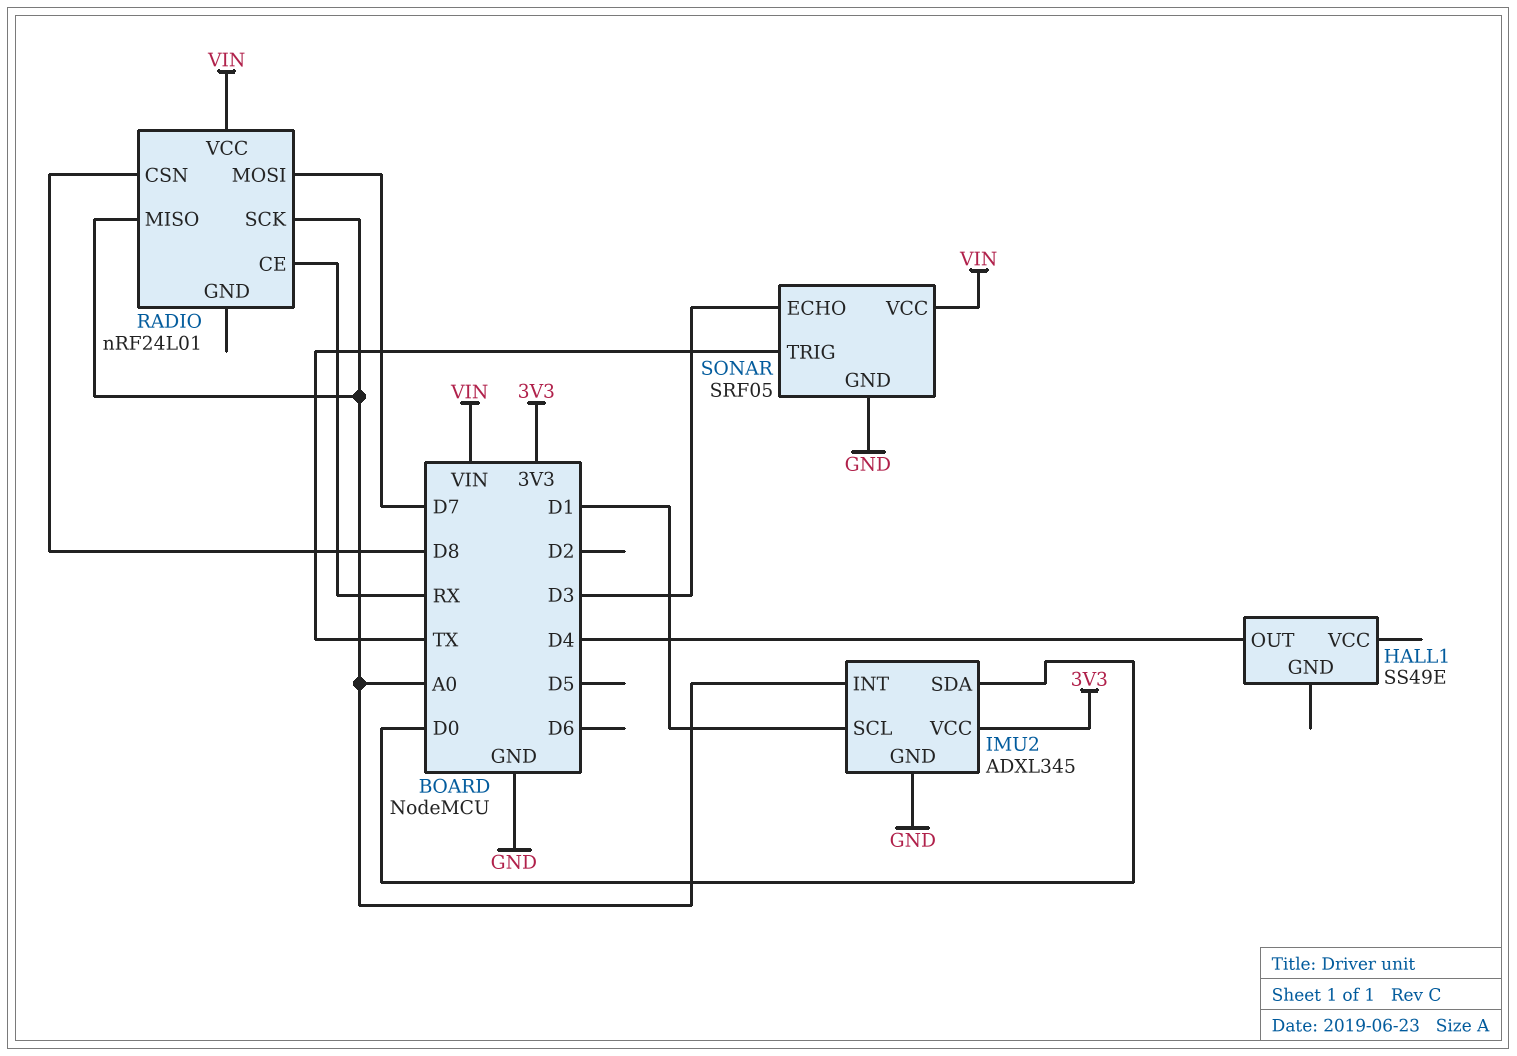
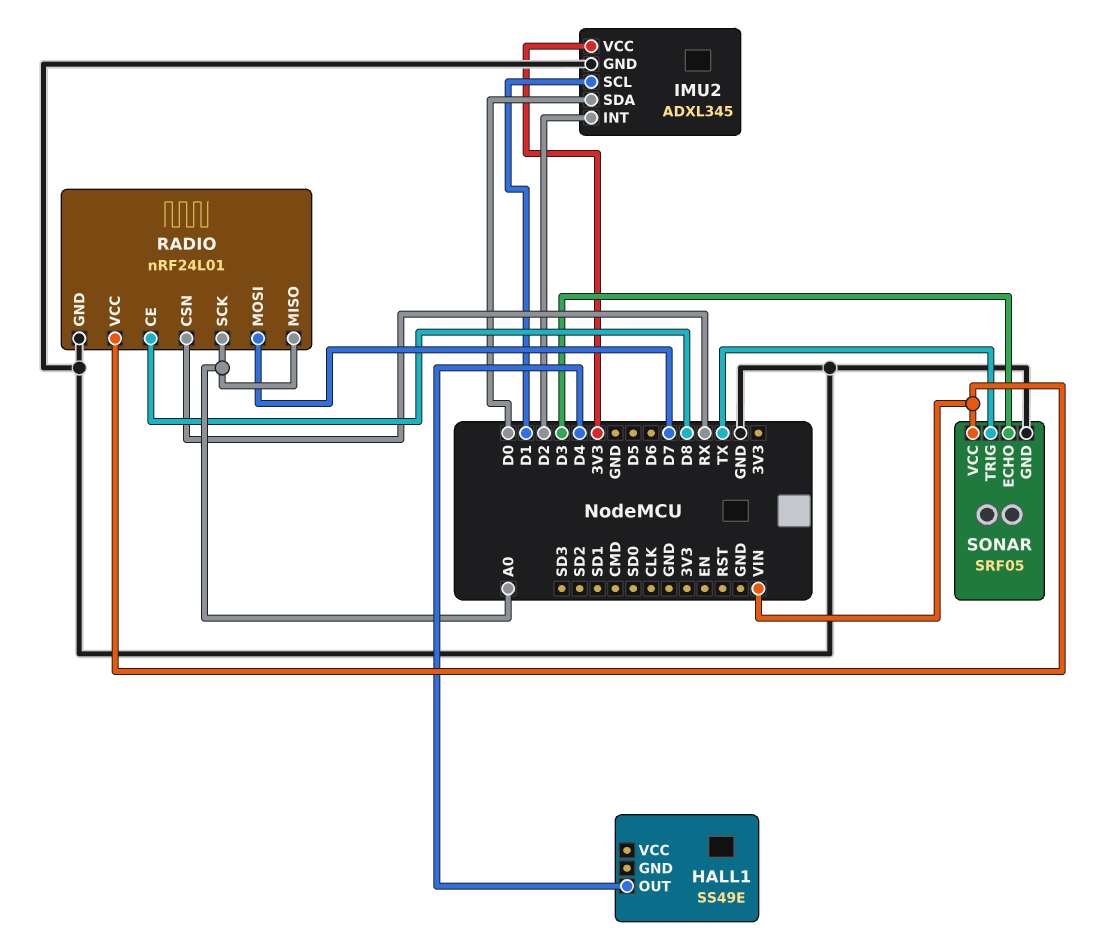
IMU2 pin INT: A0 -> D2
RADIO pin CE: RX -> D8
RADIO pin CSN: D8 -> RX
RADIO pin GND: none -> GND

